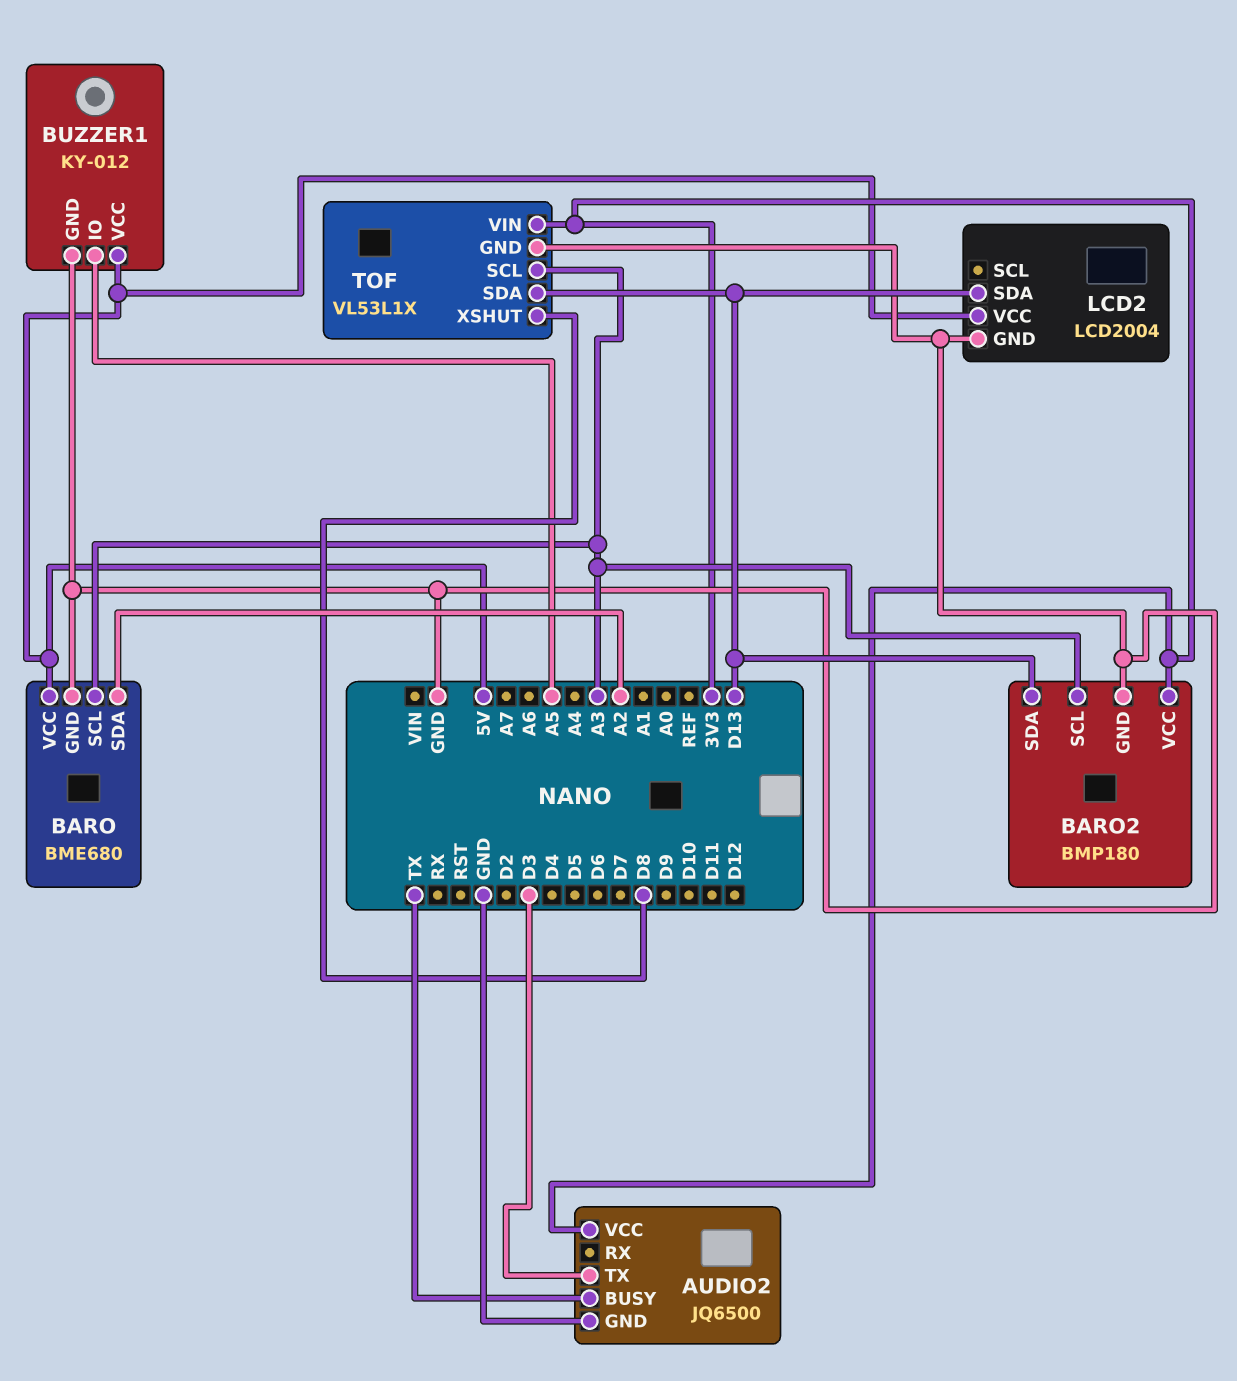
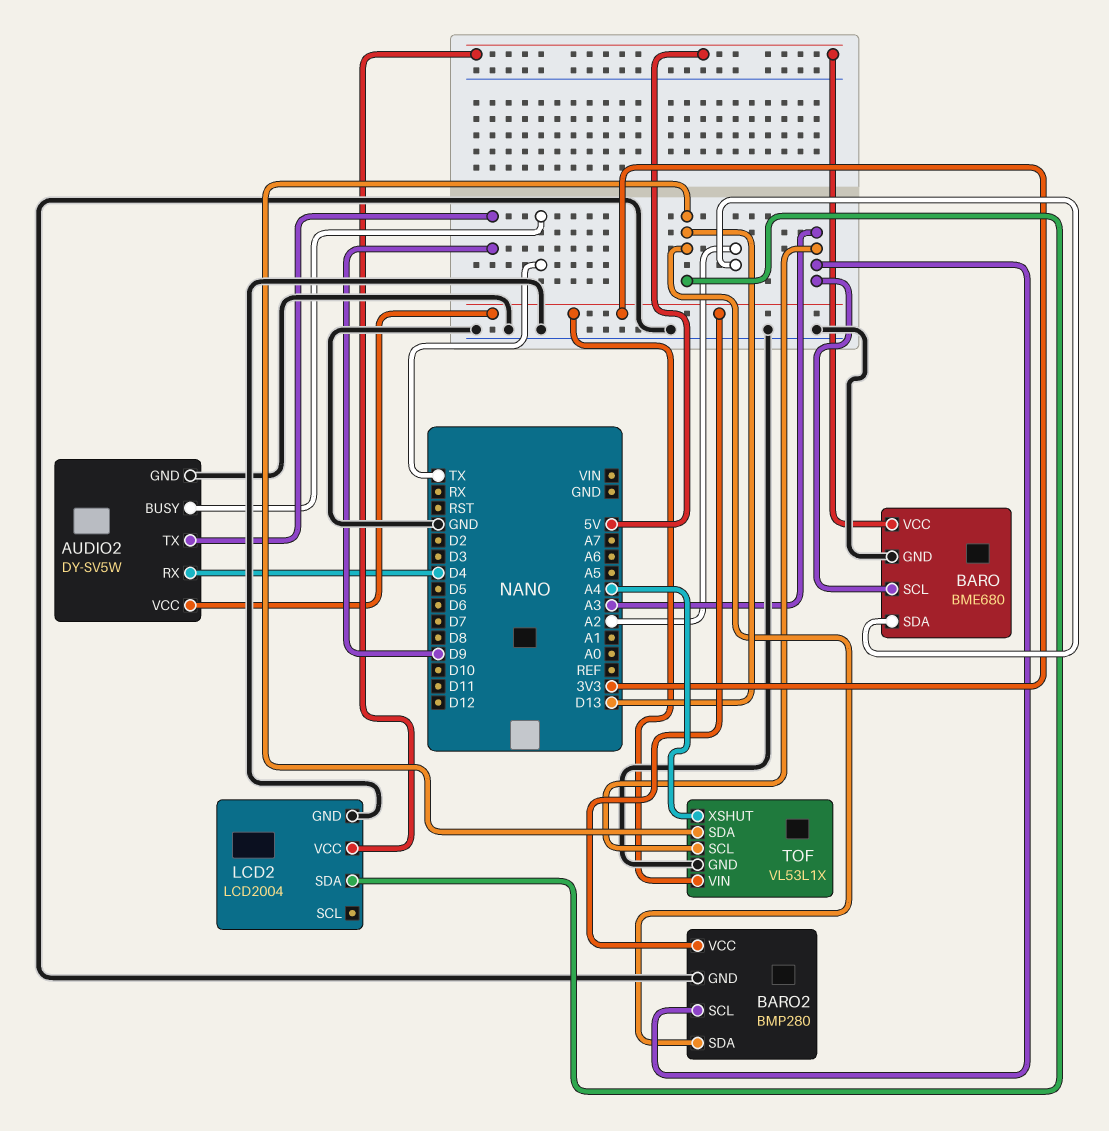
AUDIO2: JQ6500 -> DY-SV5W
AUDIO2 pin RX: none -> D4
AUDIO2 pin TX: D3 -> D9
BARO2: BMP180 -> BMP280
BUZZER1: KY-012 -> none
BUZZER1 pin GND: GND -> none
BUZZER1 pin IO: A5 -> none
BUZZER1 pin VCC: 5V -> none
TOF pin XSHUT: D8 -> A4

